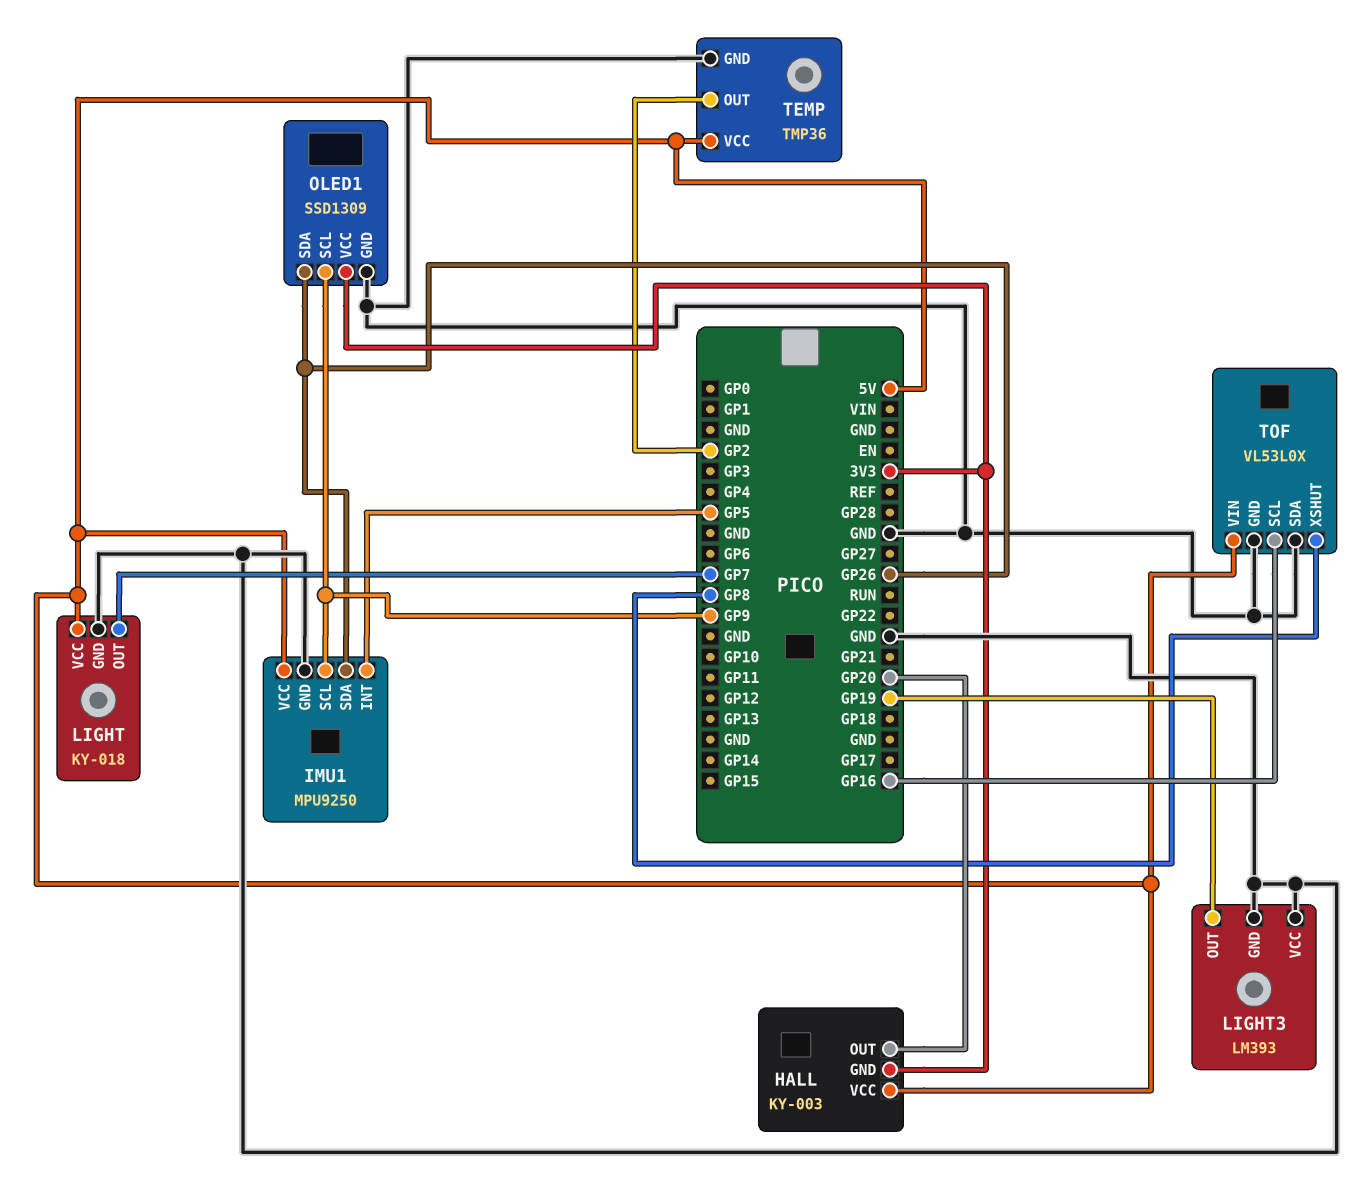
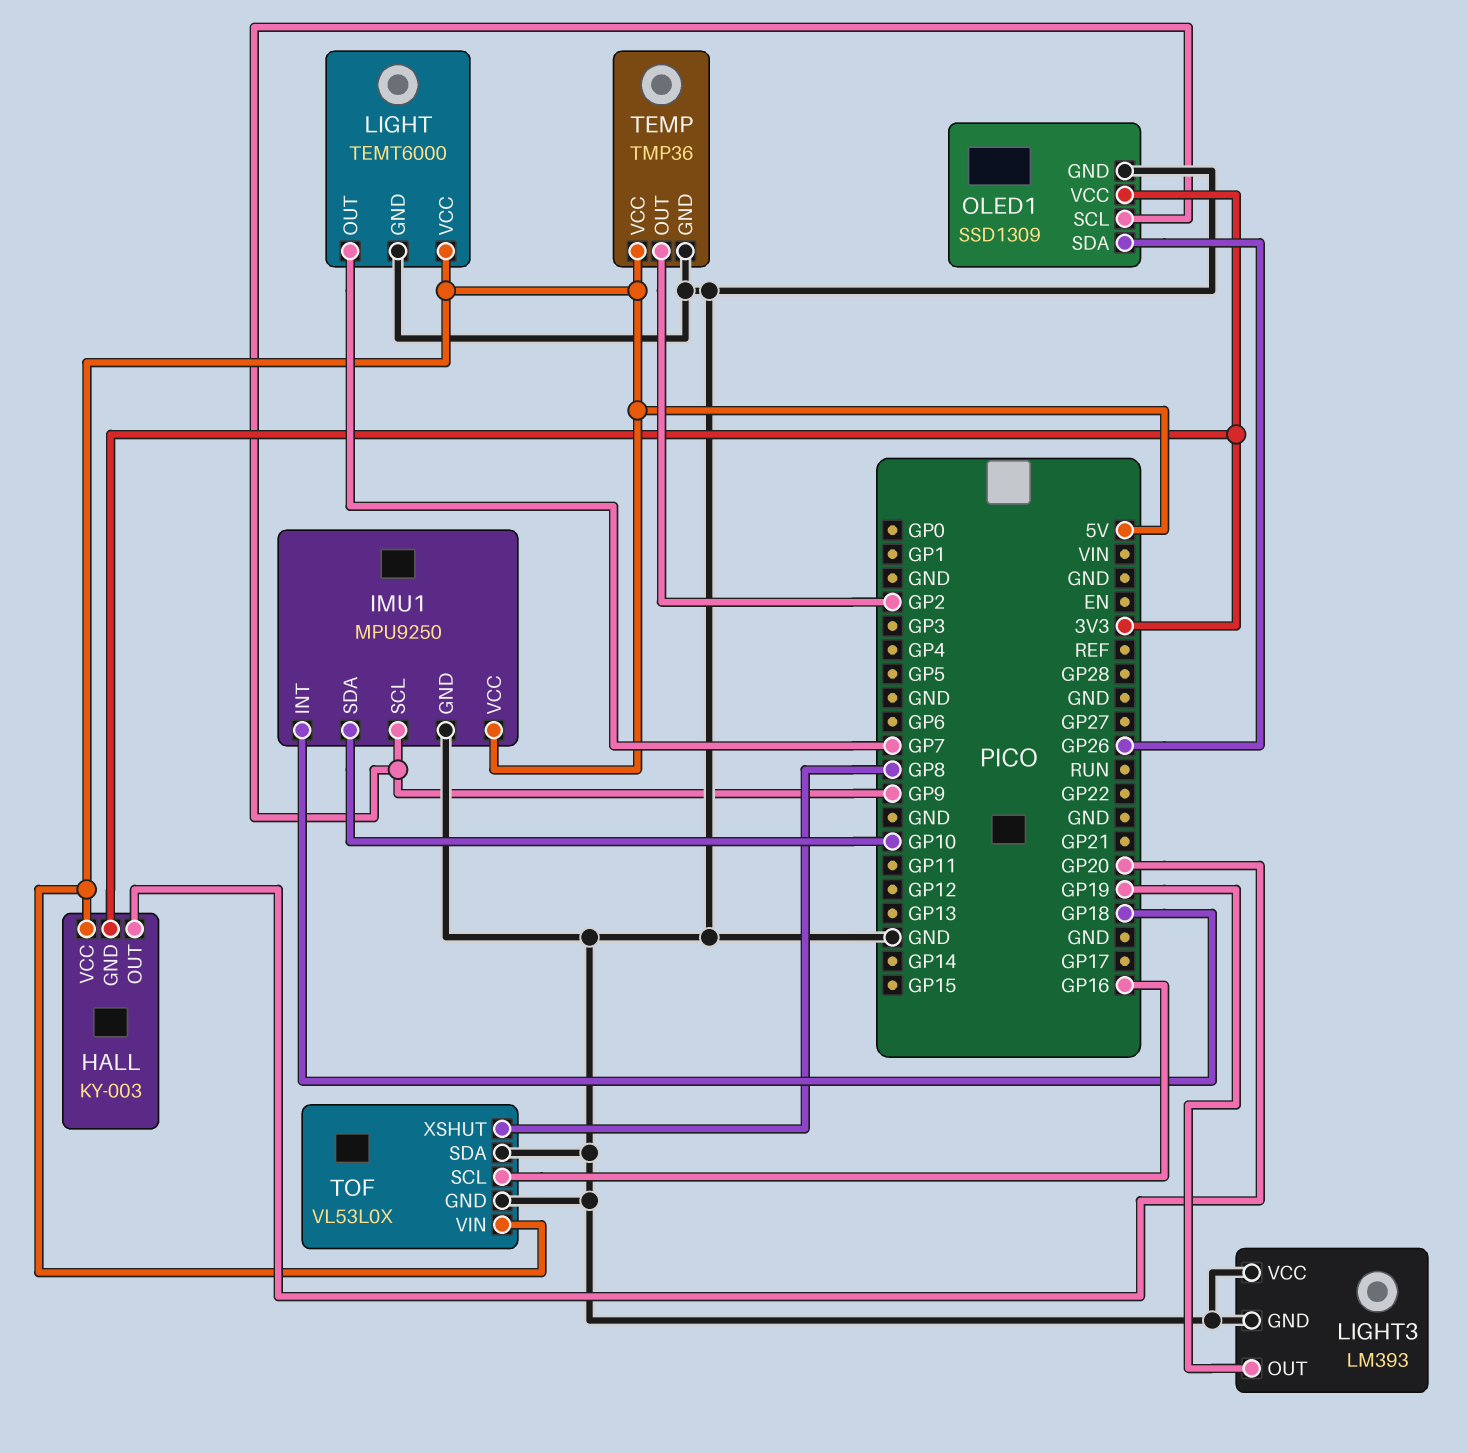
IMU1 pin INT: GP5 -> GP18
IMU1 pin SDA: GP26 -> GP10
LIGHT: KY-018 -> TEMT6000

